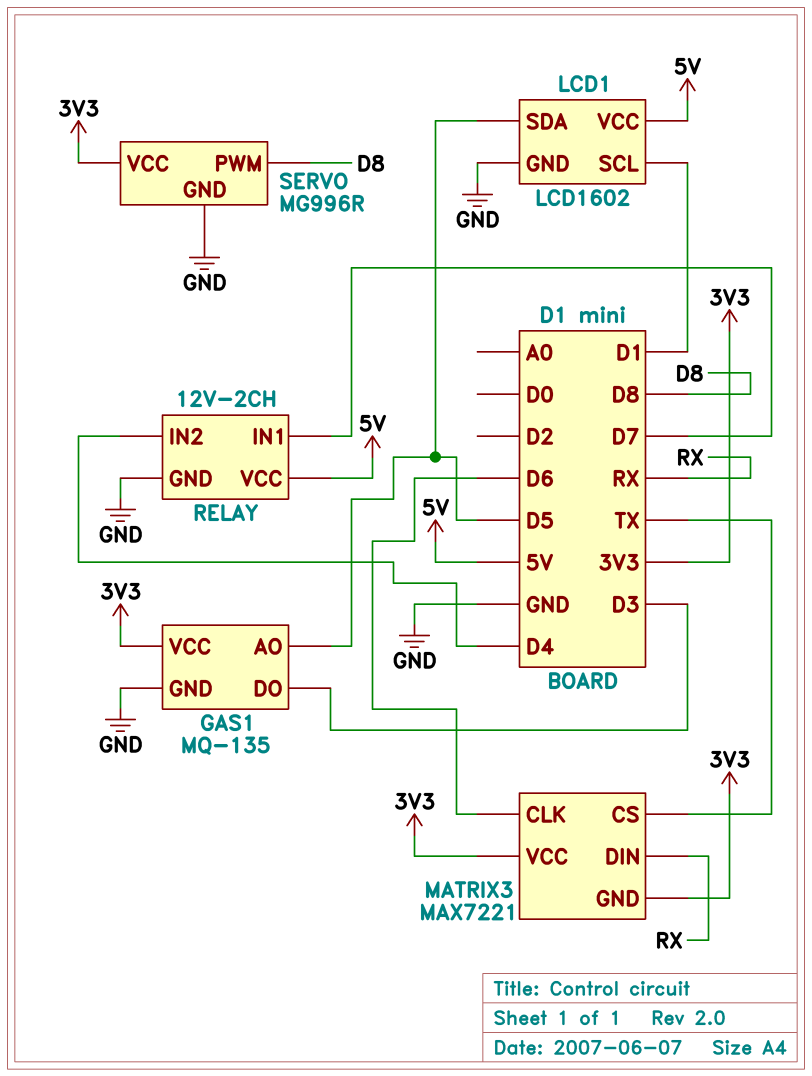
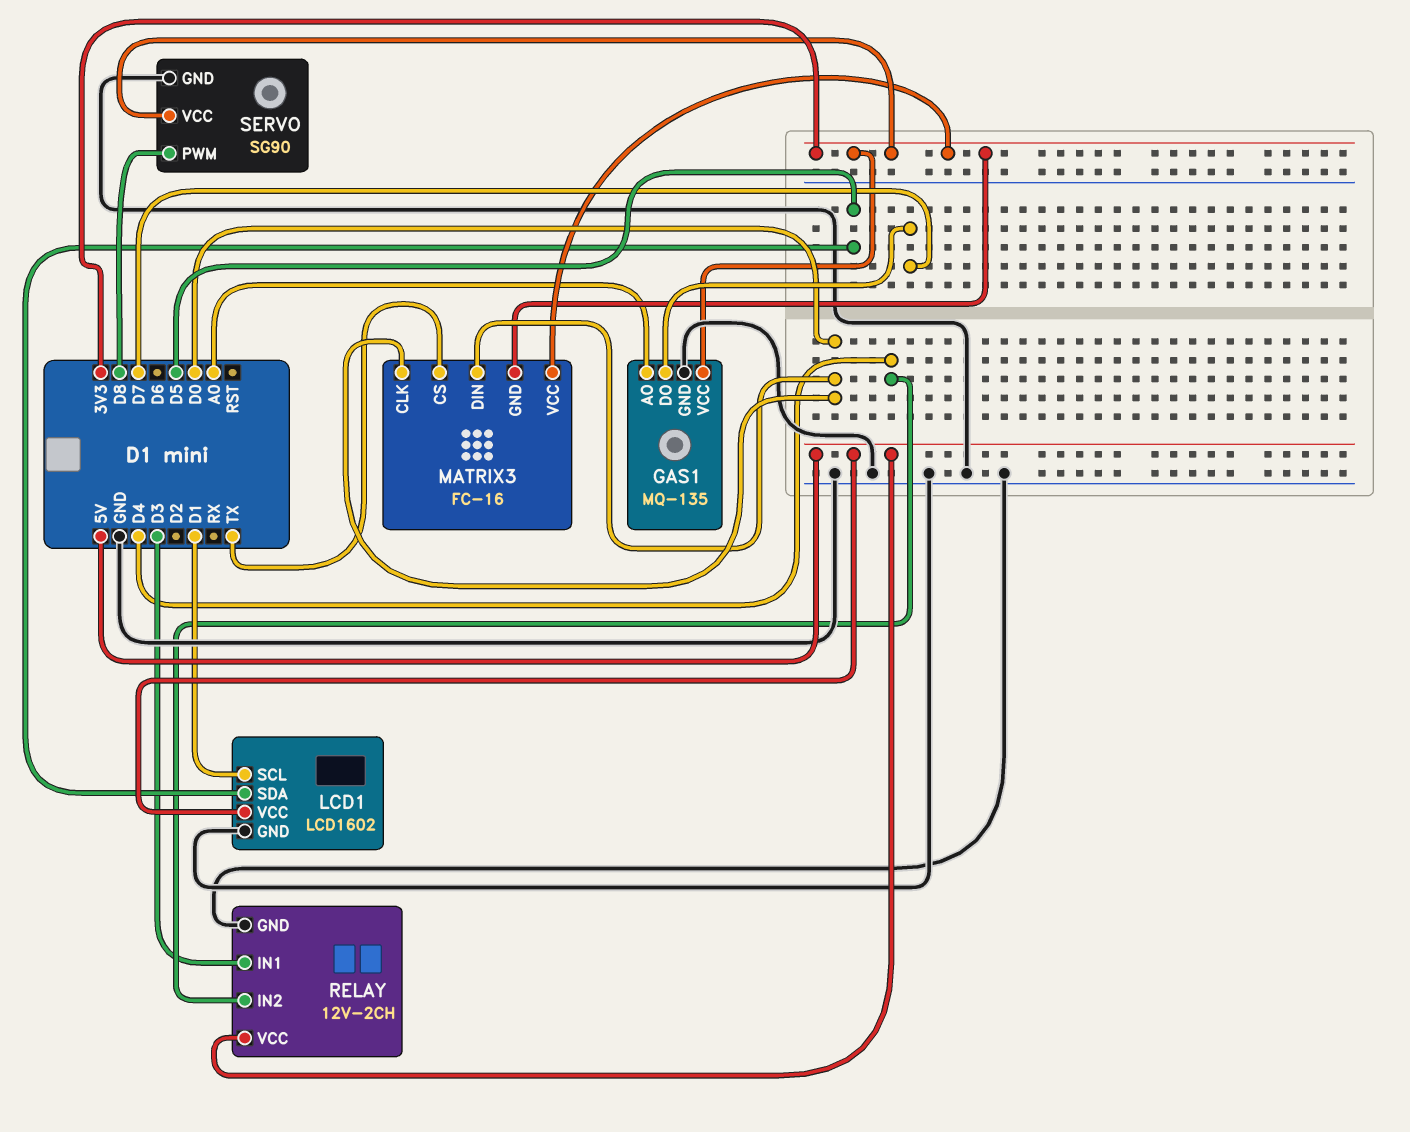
GAS1 pin AO: D5 -> A0
GAS1 pin DO: D3 -> D7
MATRIX3: MAX7221 -> FC-16
MATRIX3 pin CLK: D6 -> D0
MATRIX3 pin DIN: RX -> D0
RELAY pin IN1: D7 -> D3
SERVO: MG996R -> SG90

